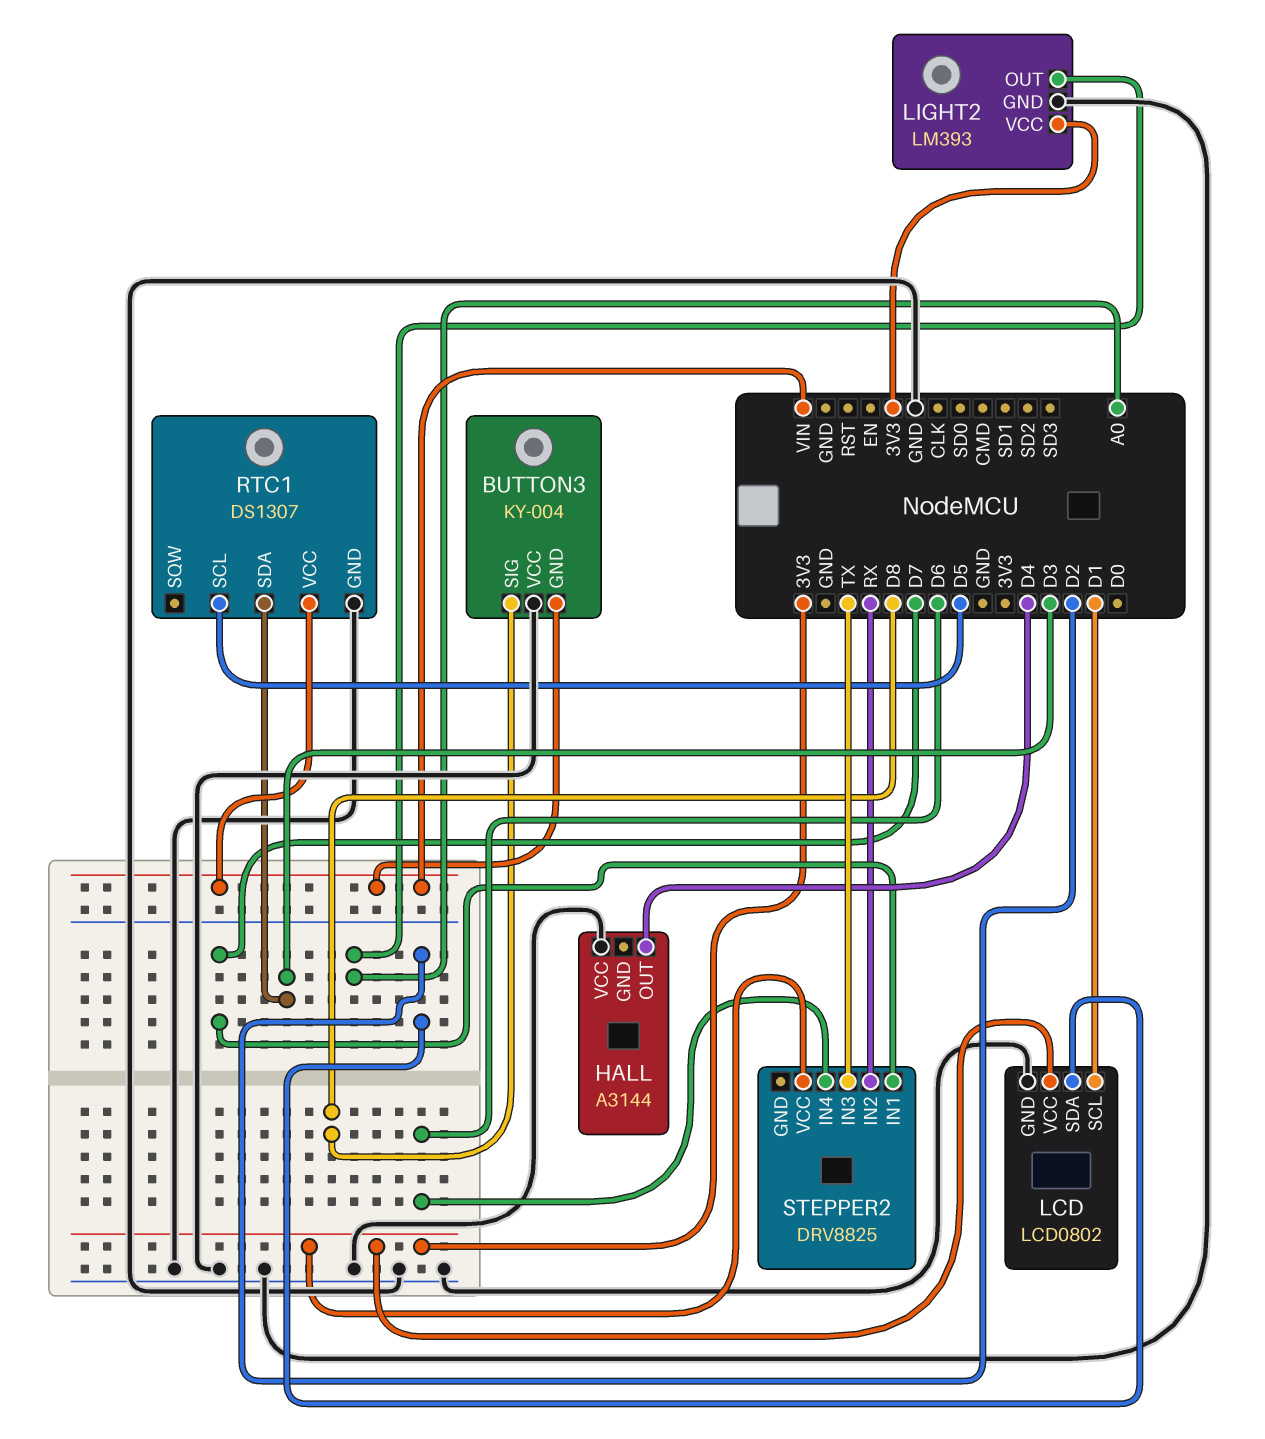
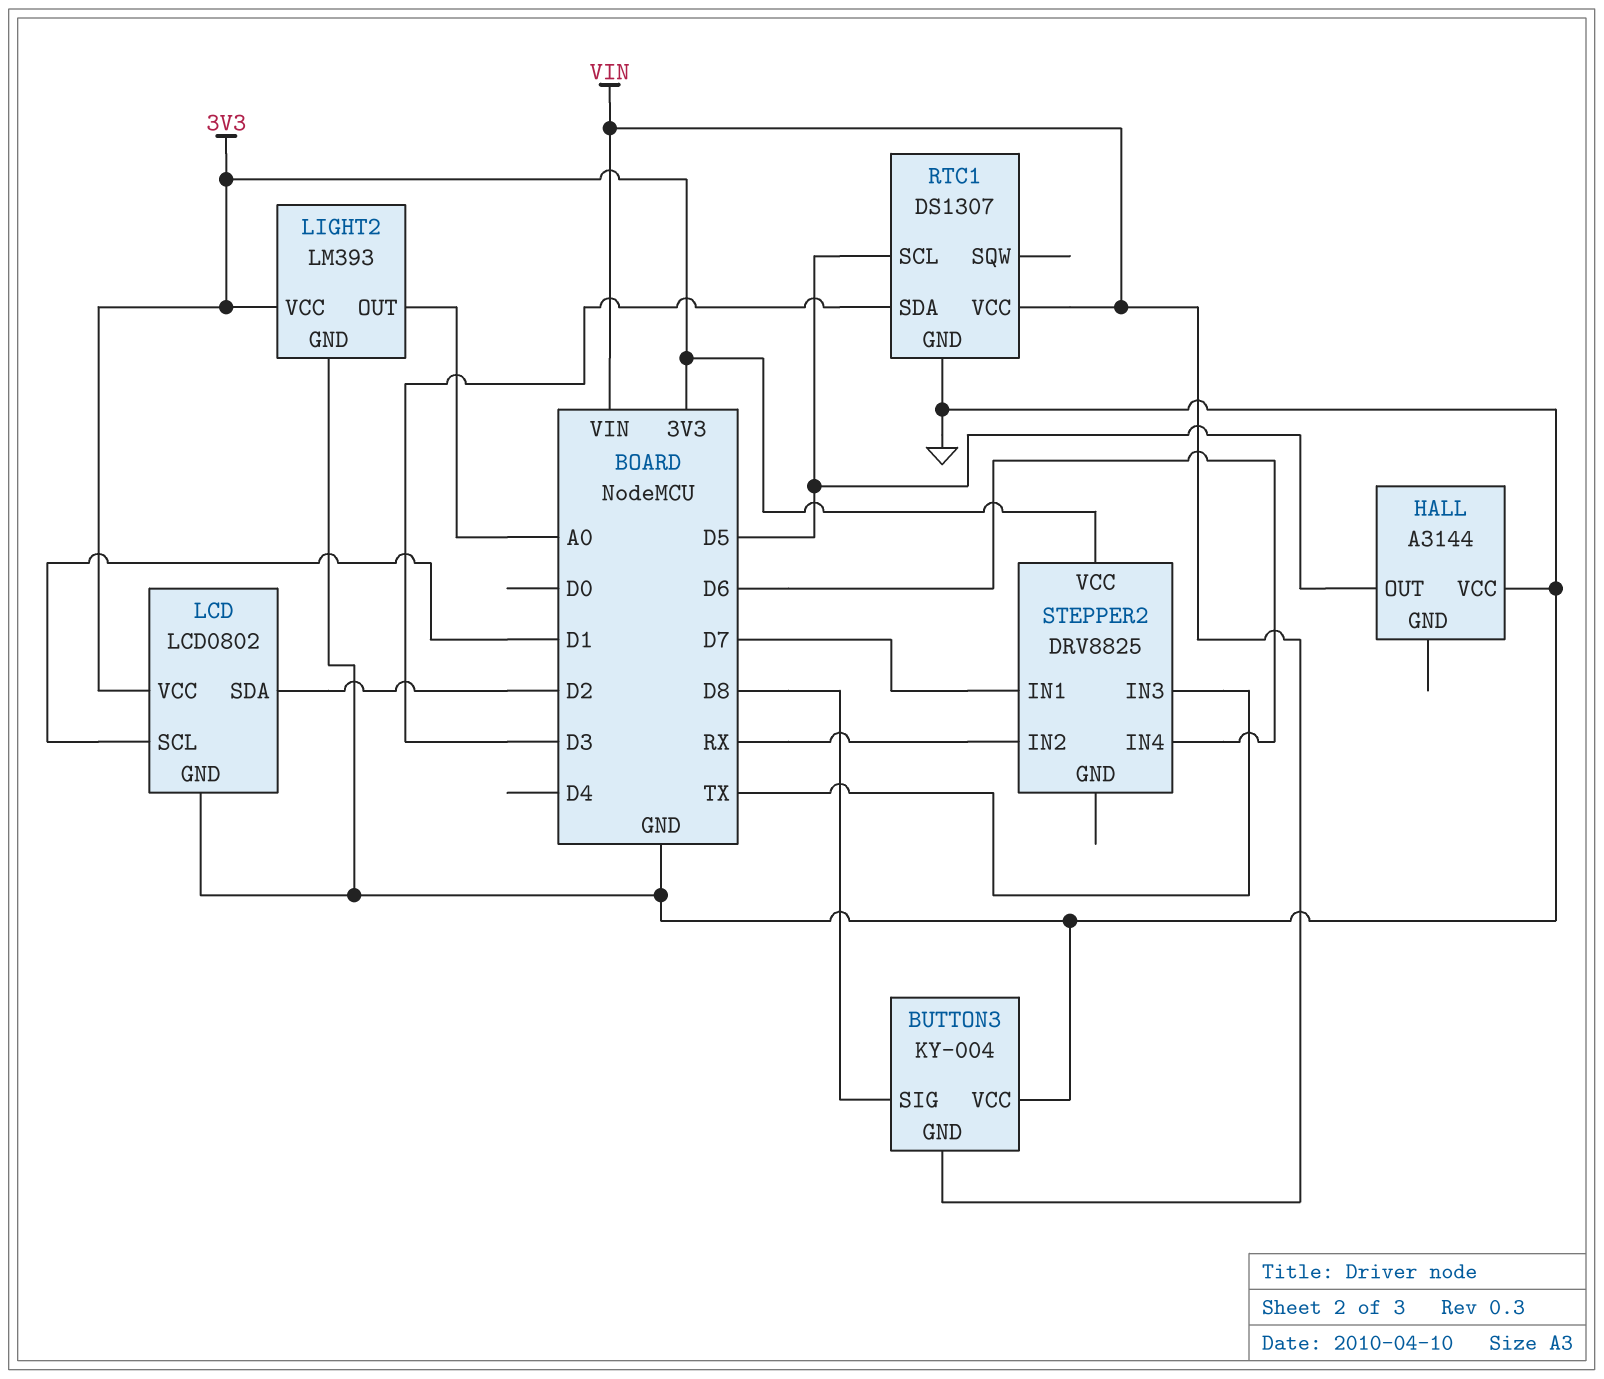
HALL pin OUT: D4 -> D5

